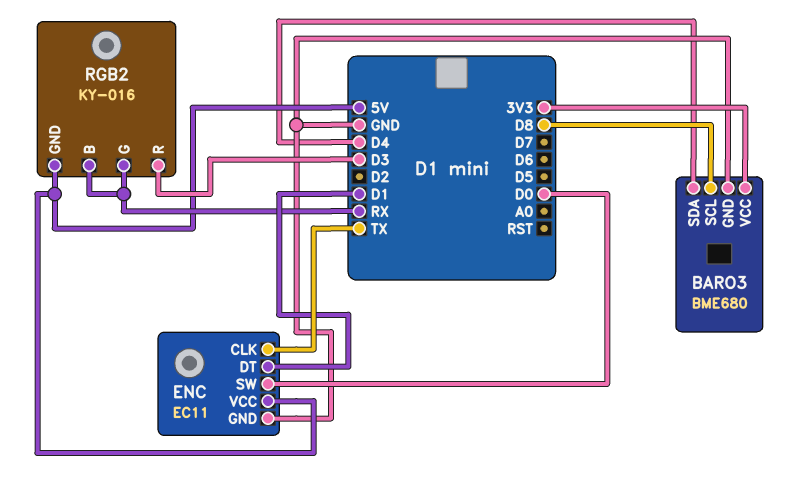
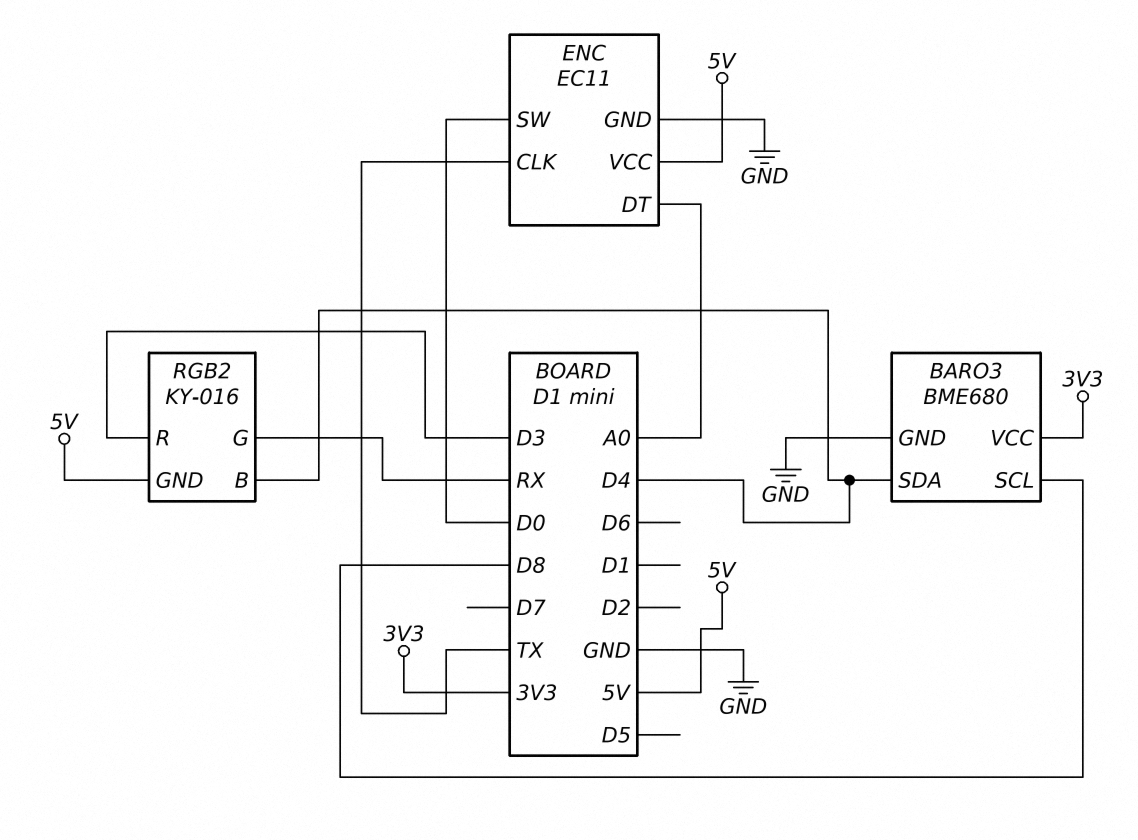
ENC pin DT: D1 -> A0
RGB2 pin B: RX -> D4

